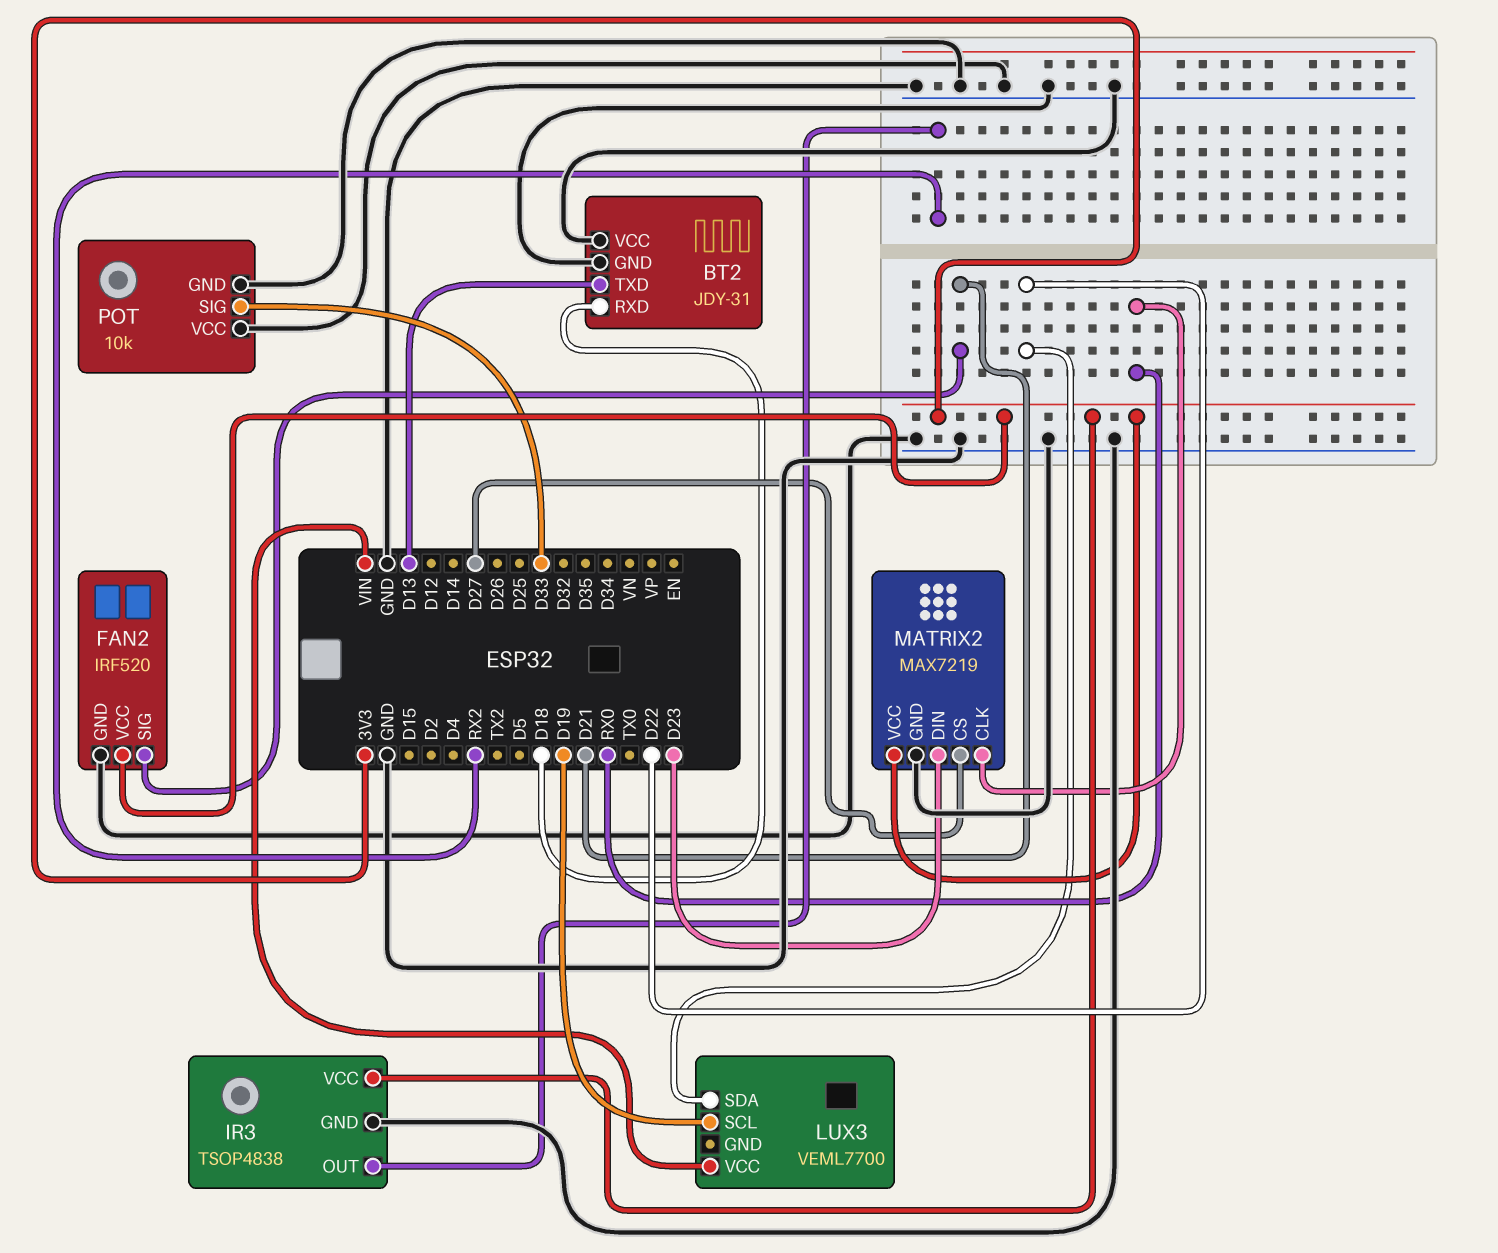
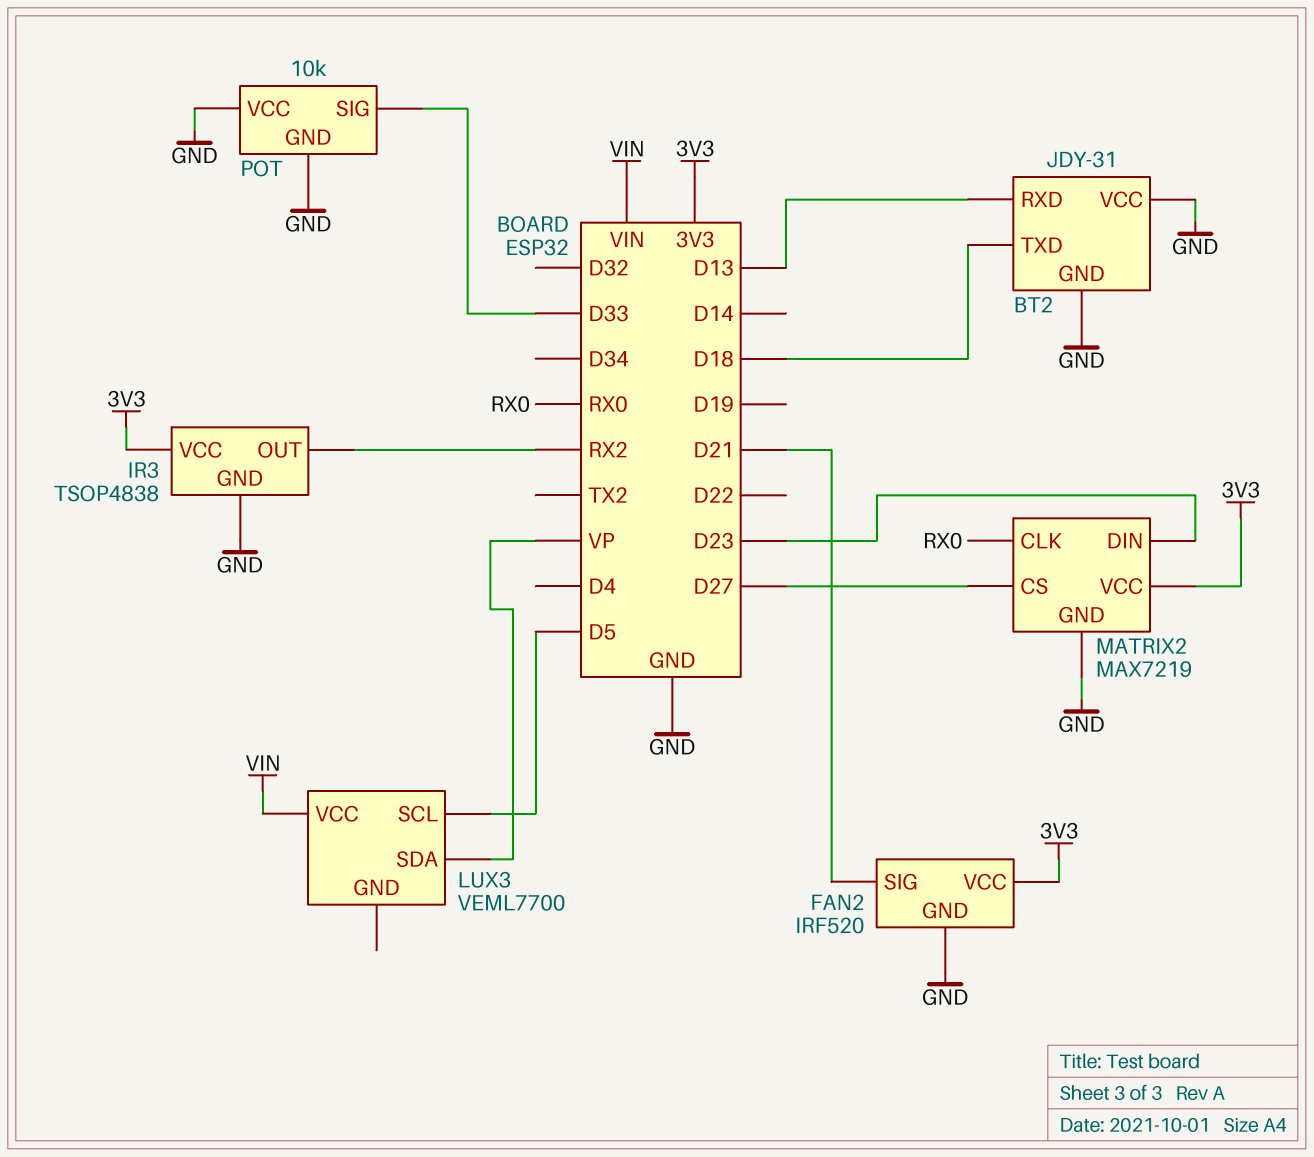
BT2 pin RXD: D18 -> D13
BT2 pin TXD: D13 -> D18
LUX3 pin SCL: D19 -> D5
LUX3 pin SDA: D22 -> VP

